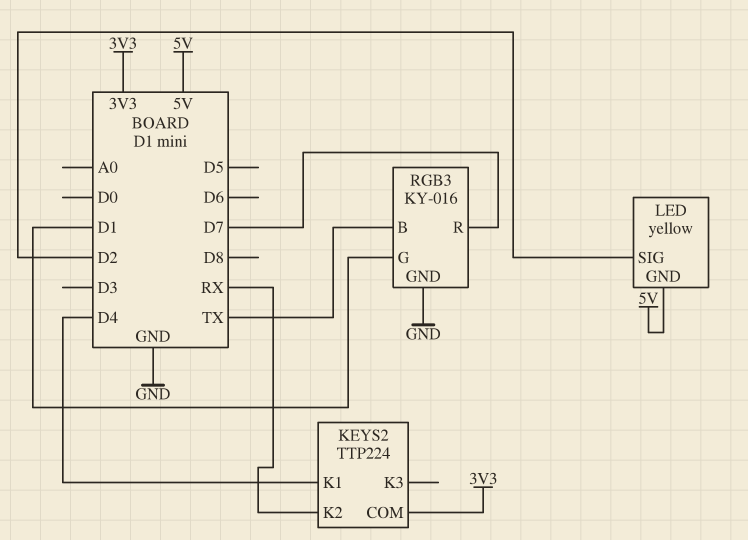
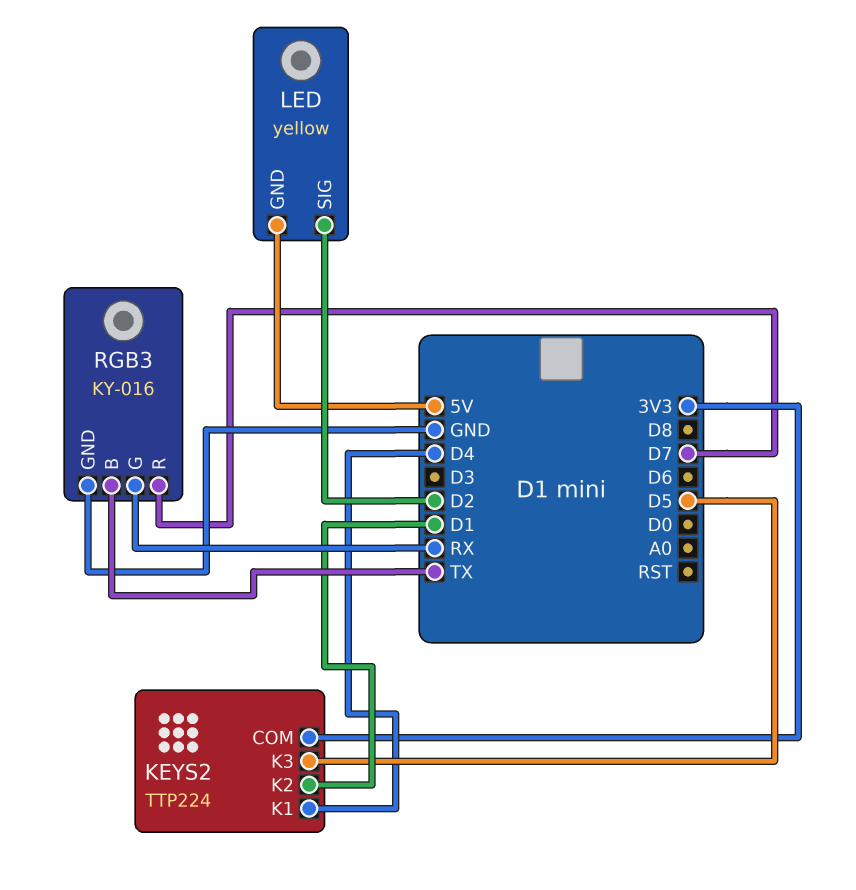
KEYS2 pin K2: RX -> D1
KEYS2 pin K3: none -> D5
RGB3 pin G: D1 -> RX

